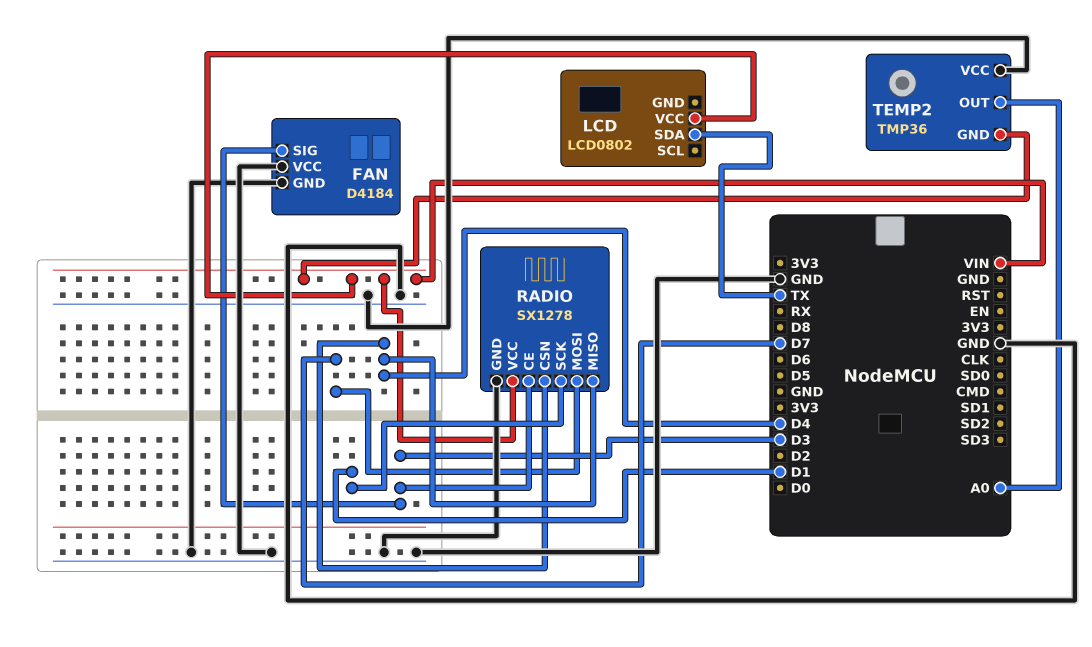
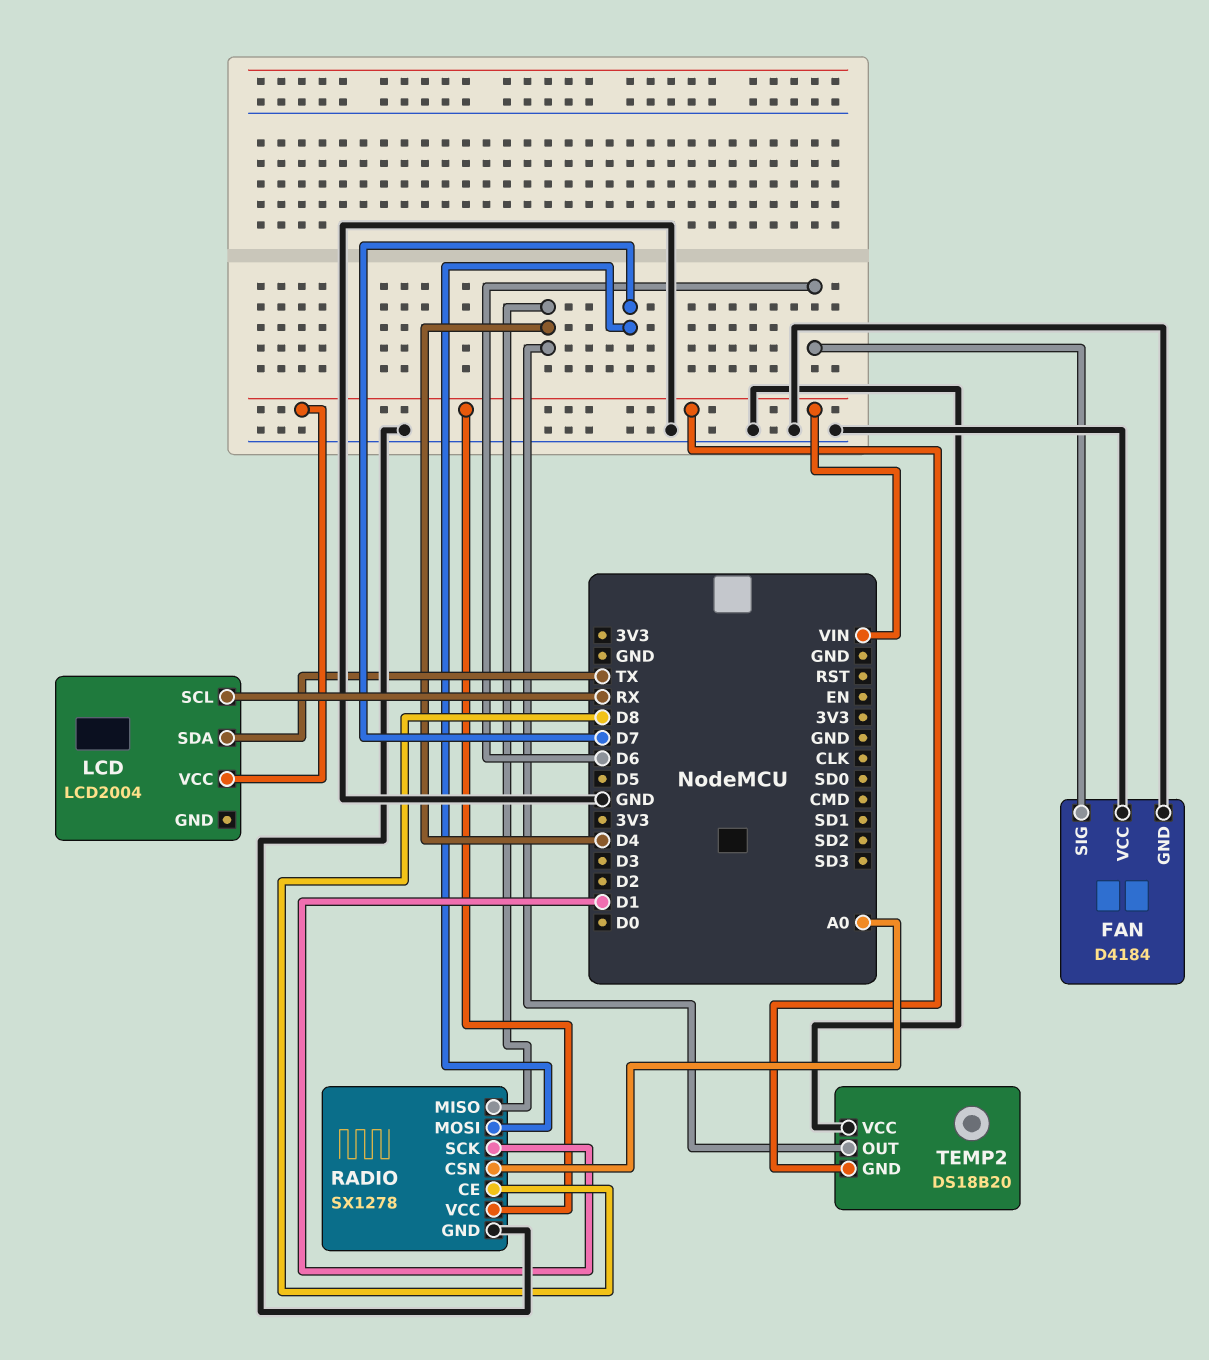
FAN pin SIG: D3 -> D6
LCD: LCD0802 -> LCD2004
LCD pin SCL: none -> RX
RADIO pin CE: D3 -> D8
RADIO pin CSN: D4 -> A0
TEMP2: TMP36 -> DS18B20
TEMP2 pin OUT: A0 -> D4

